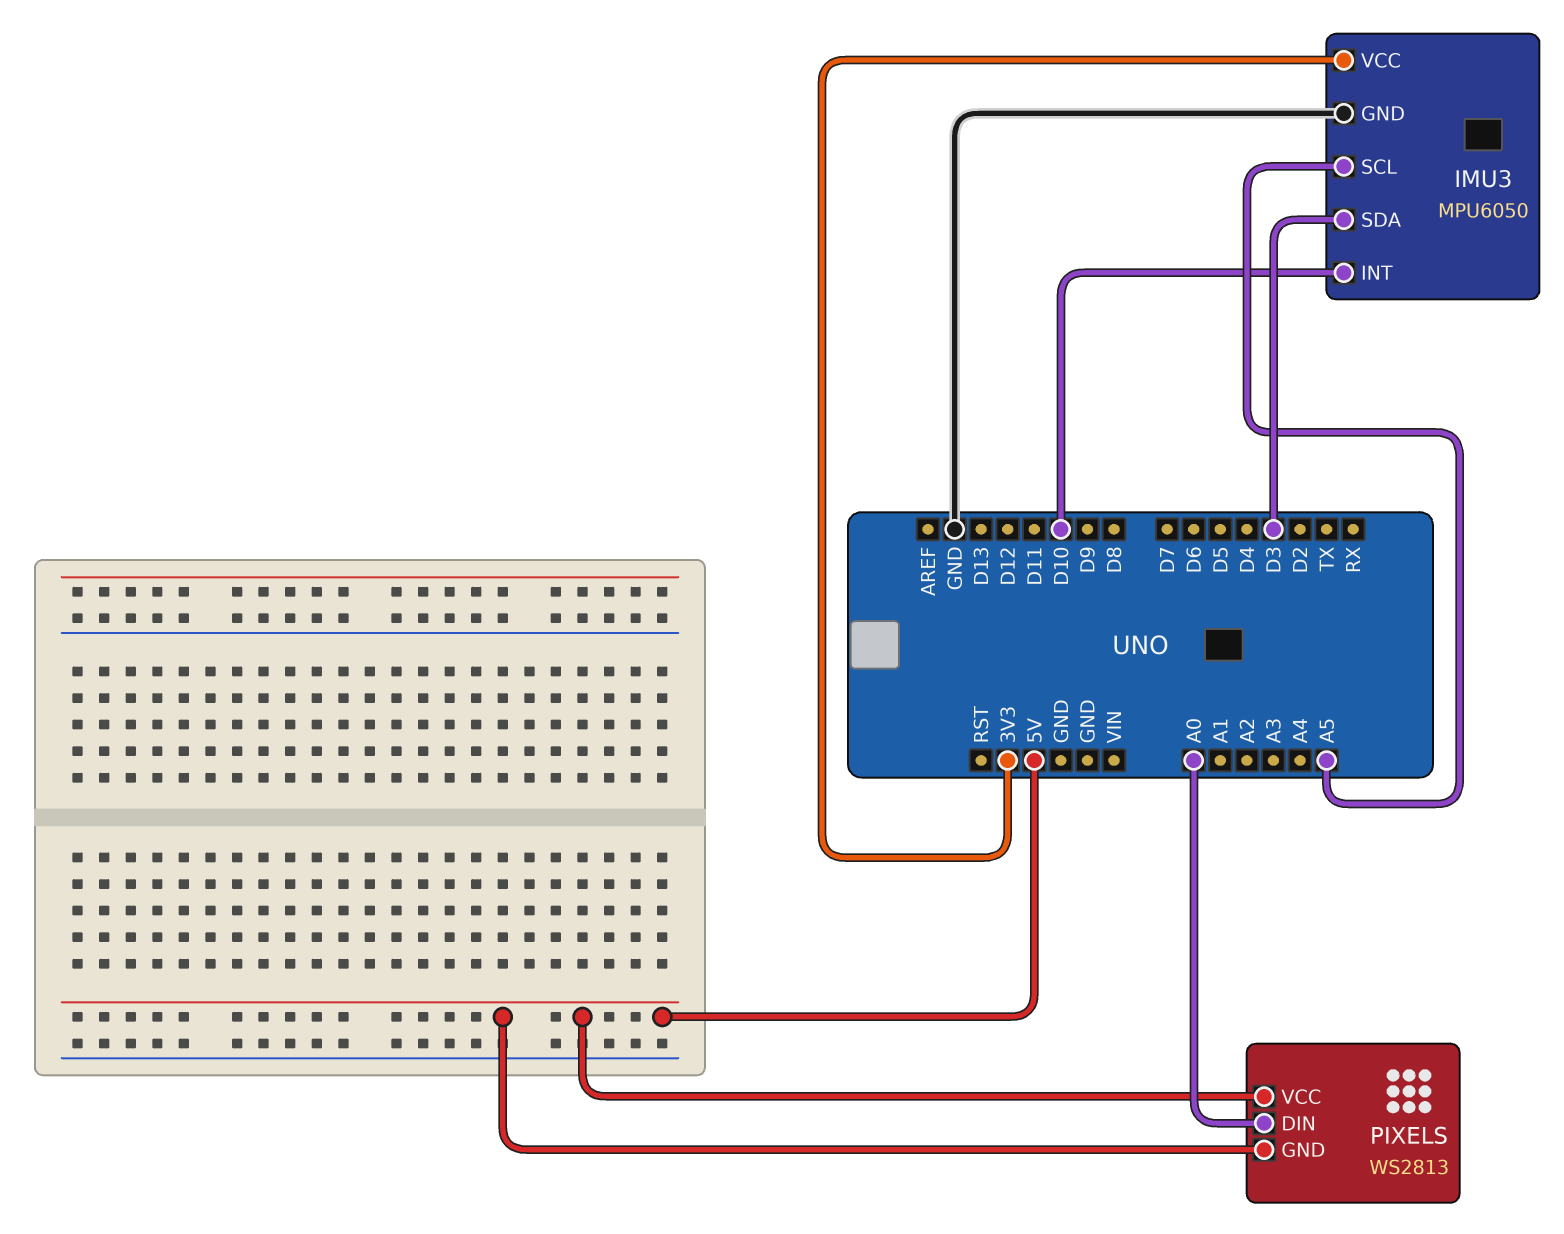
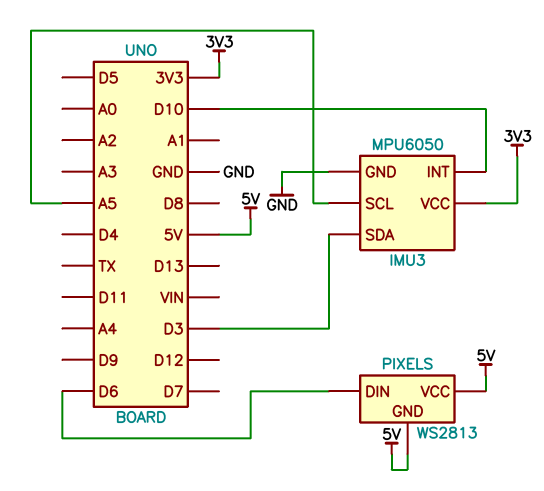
PIXELS pin DIN: A0 -> D6

